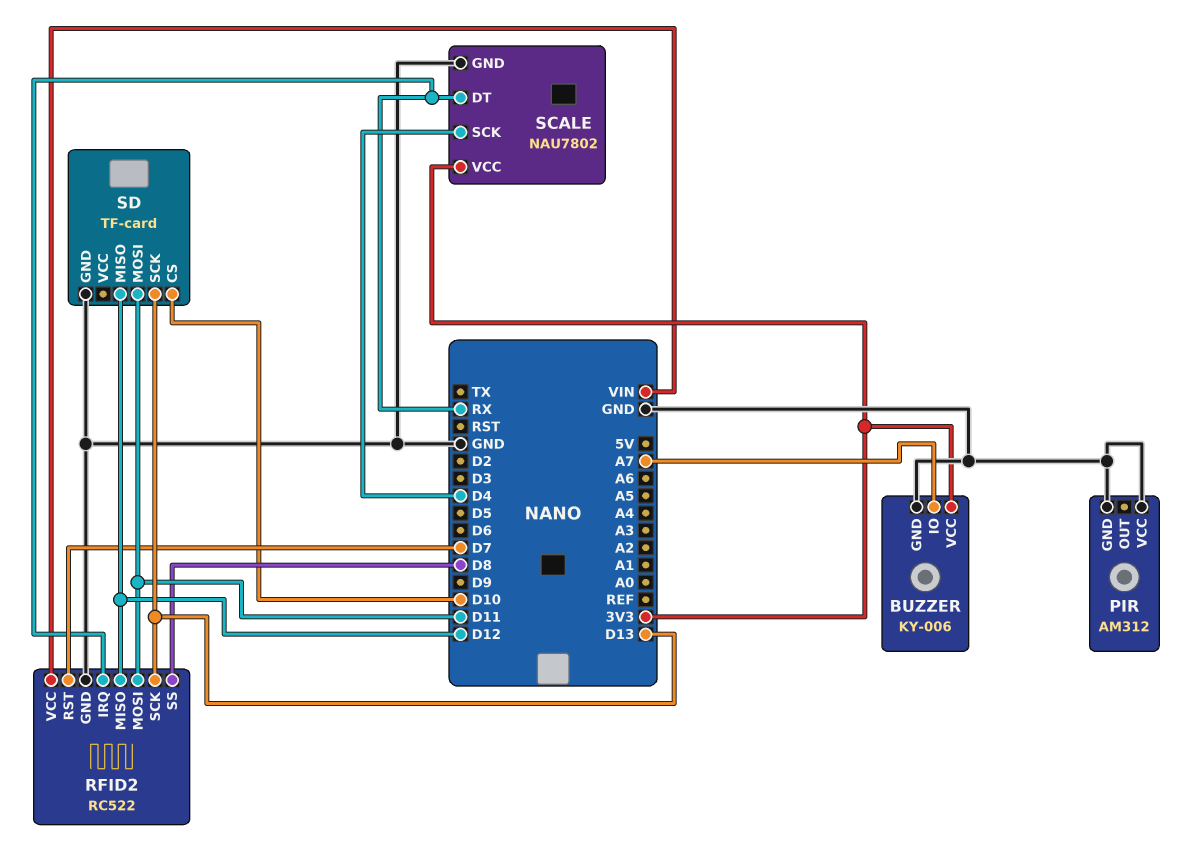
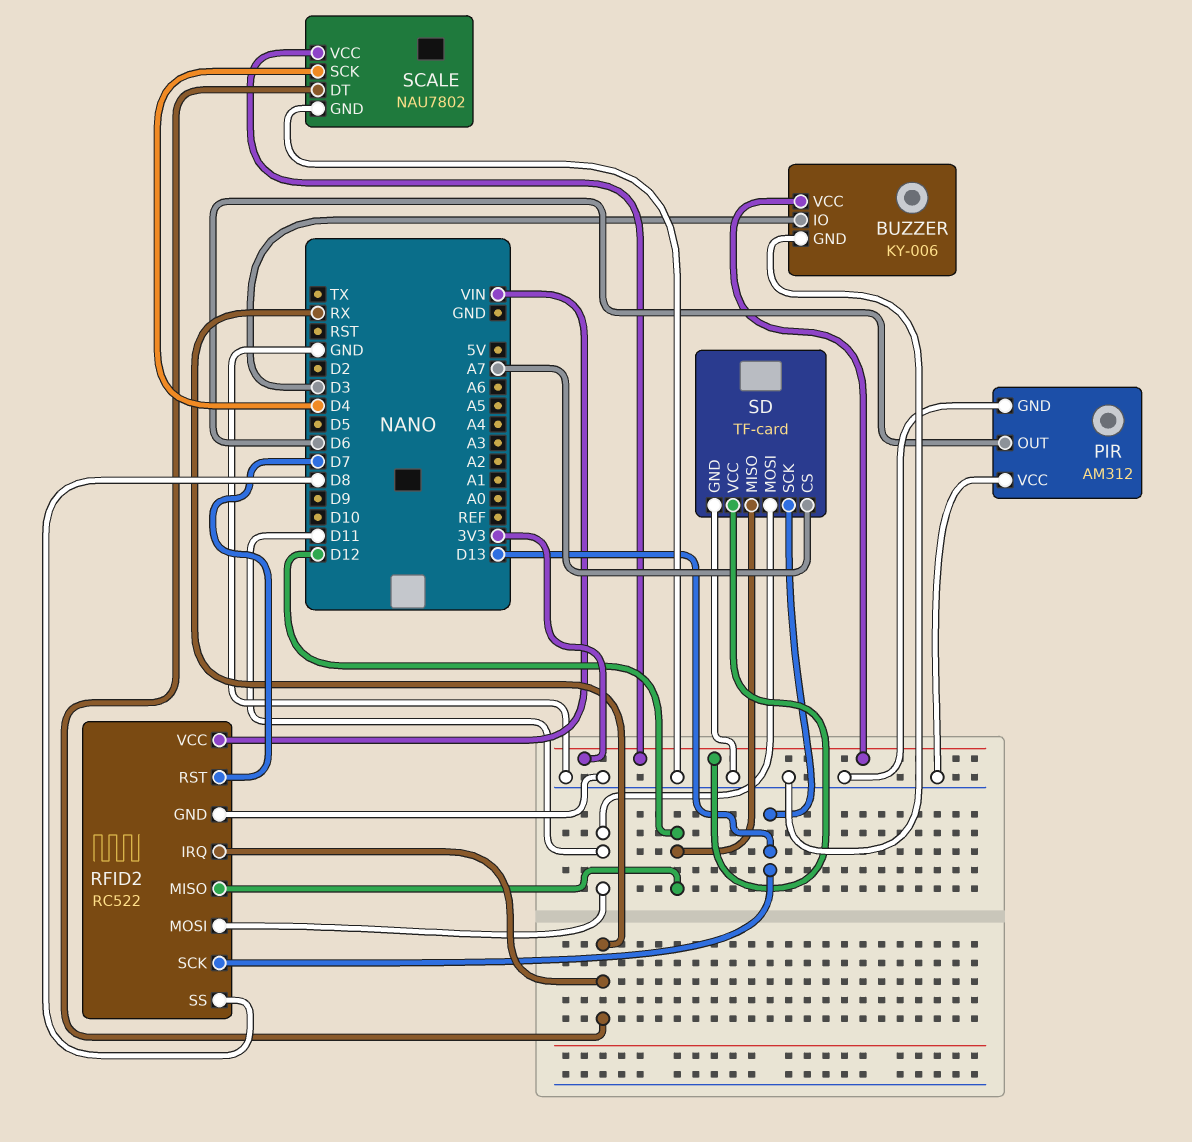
BUZZER pin IO: A7 -> D3
PIR pin OUT: none -> D6
SD pin CS: D10 -> A7
SD pin VCC: none -> 3V3

